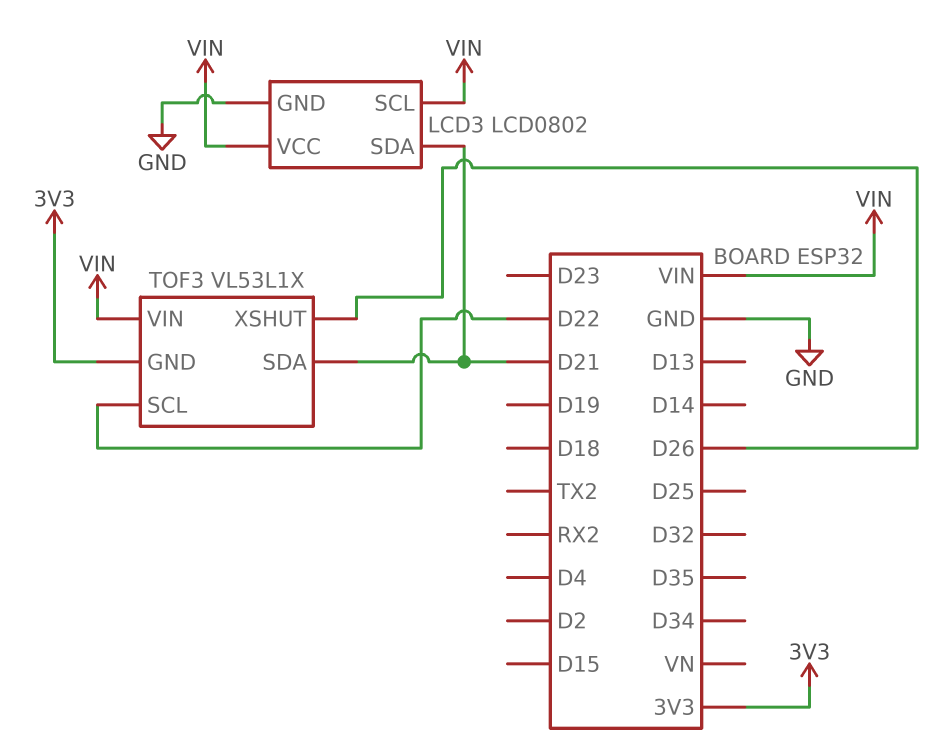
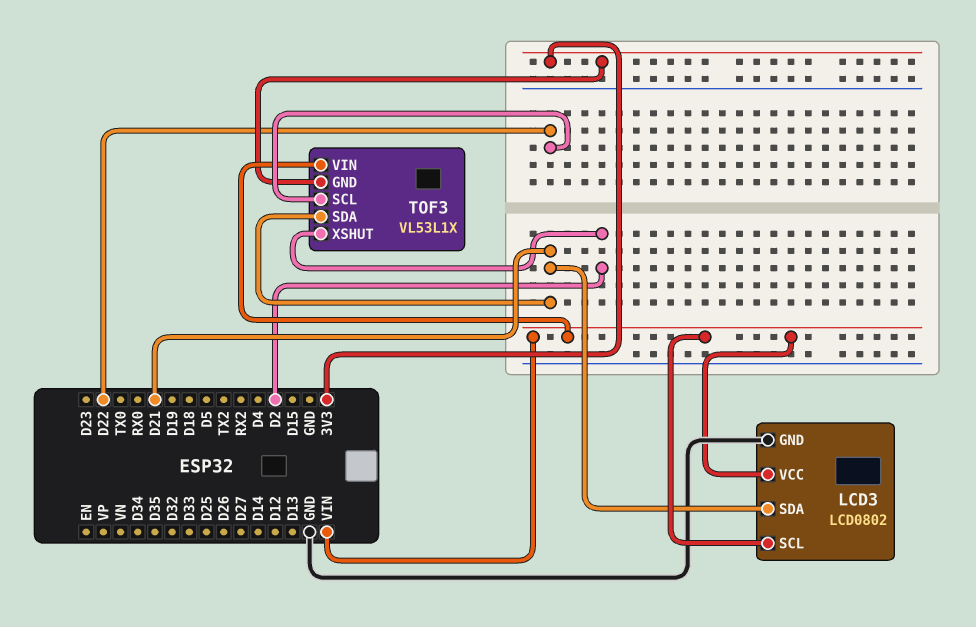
TOF3 pin XSHUT: D26 -> D2

